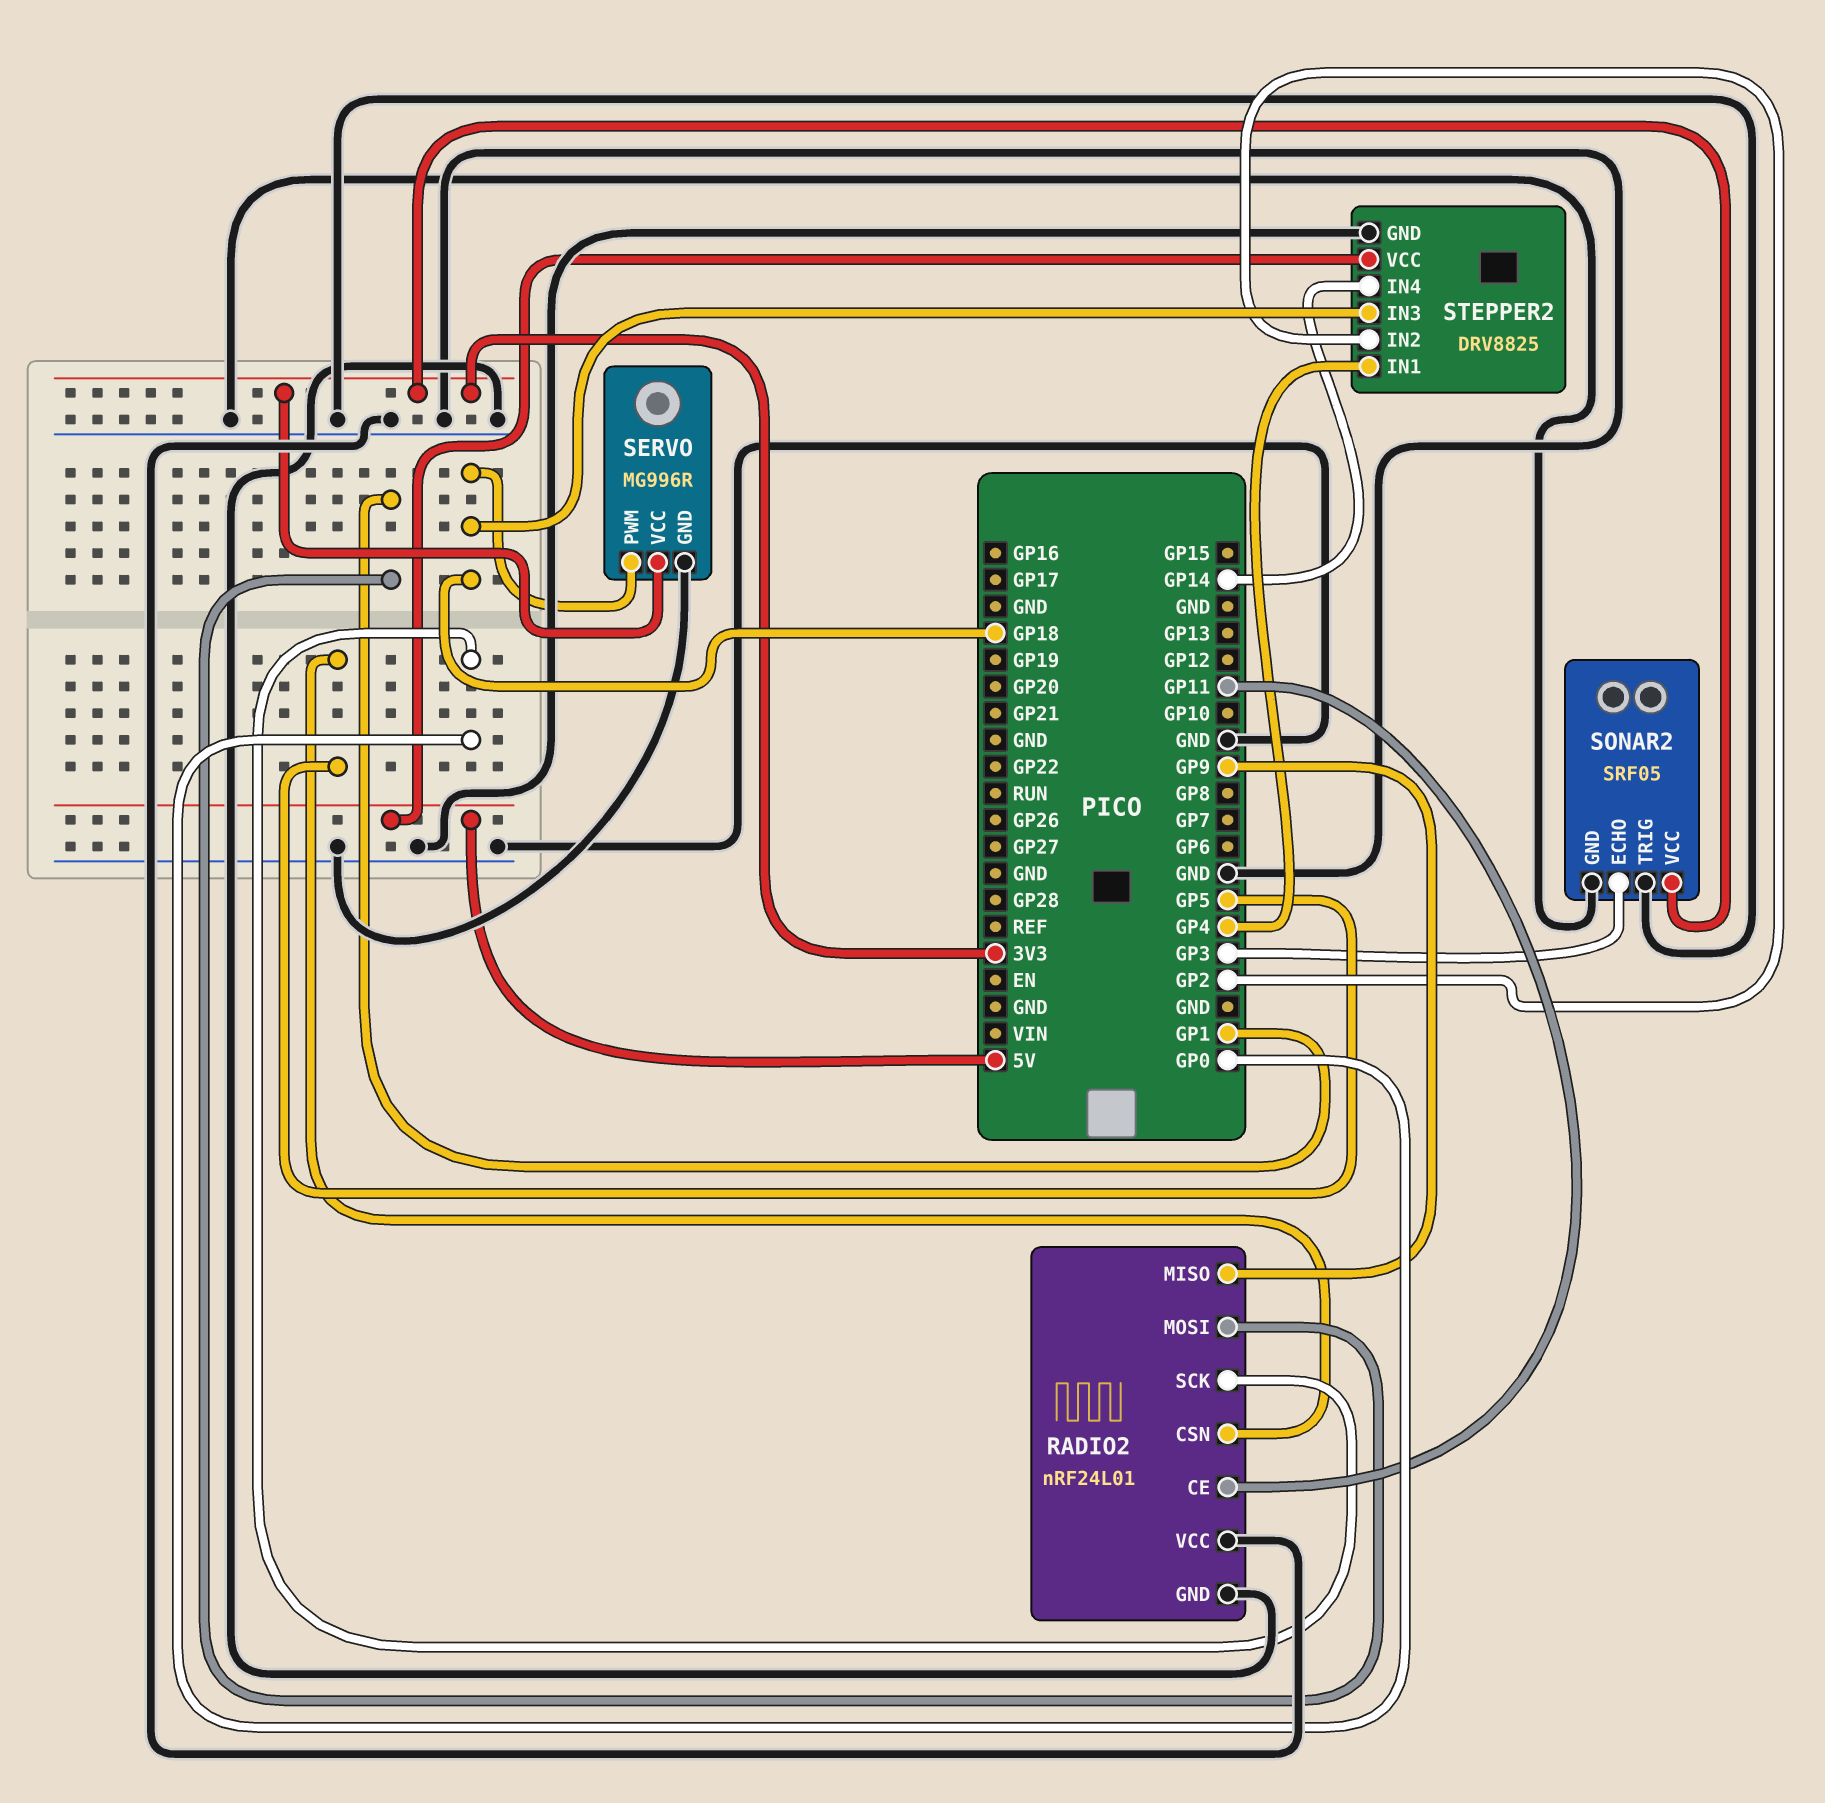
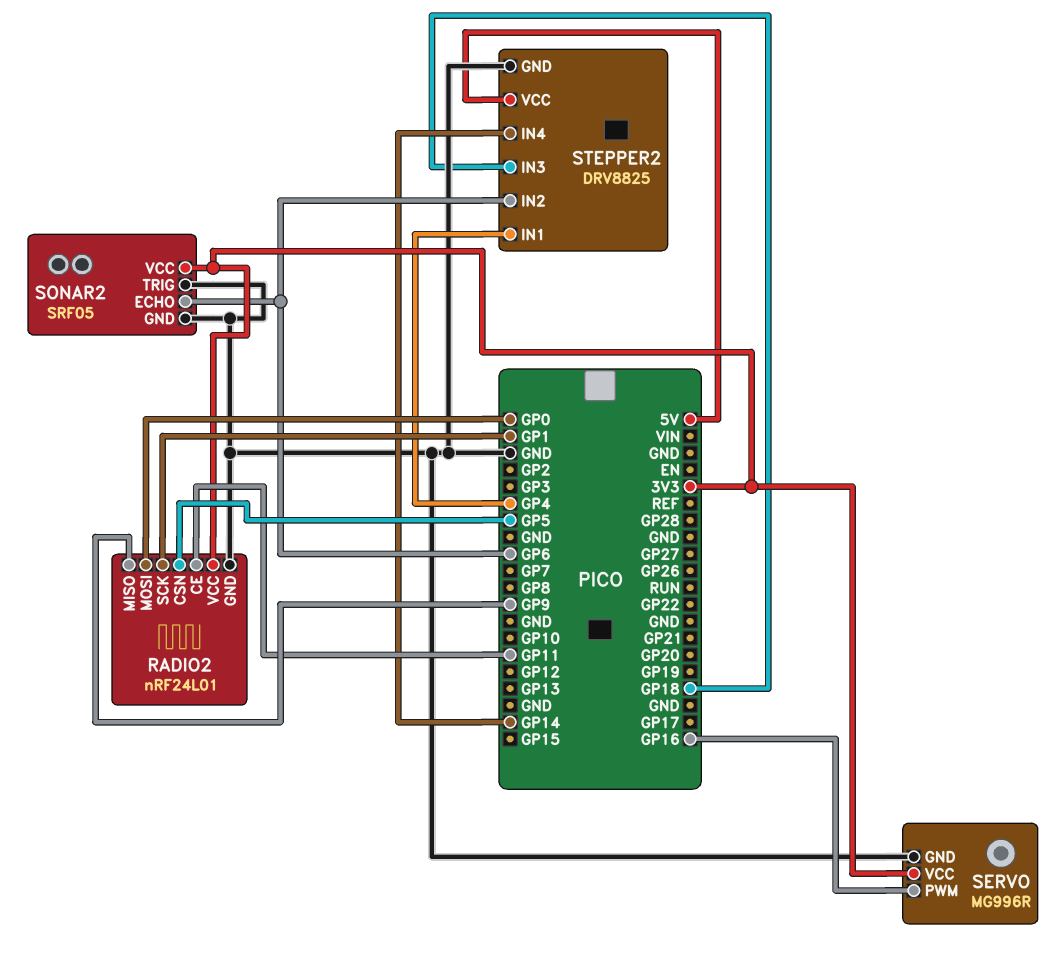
RADIO2 pin MOSI: GP1 -> GP0
RADIO2 pin SCK: GP0 -> GP1
RADIO2 pin VCC: GND -> 3V3
SERVO pin PWM: GP18 -> GP16
SONAR2 pin ECHO: GP3 -> GP6
STEPPER2 pin IN2: GP2 -> GP6

